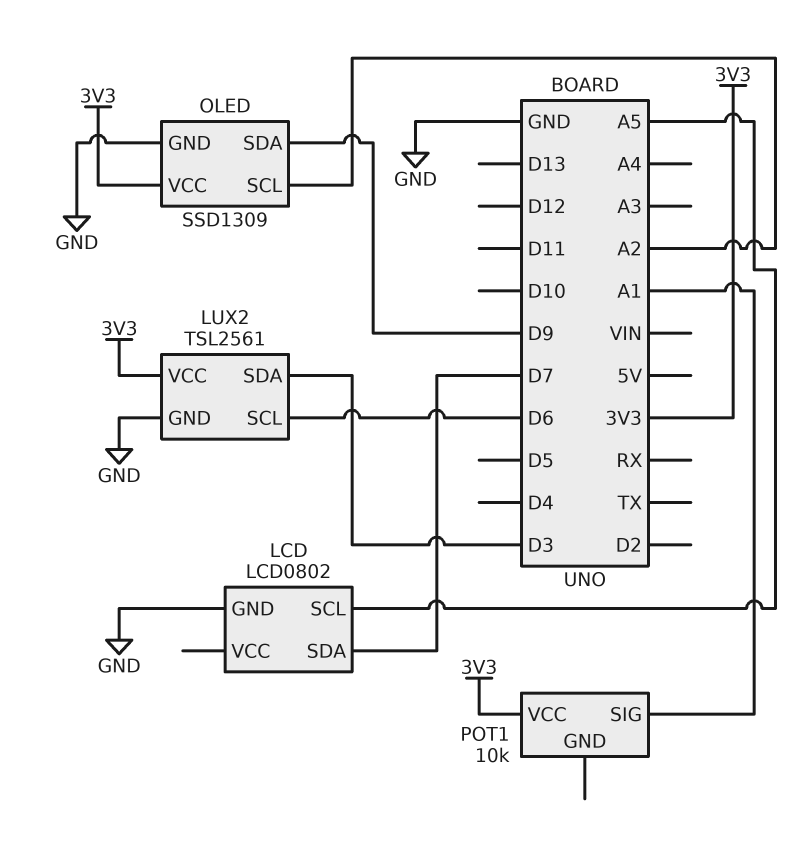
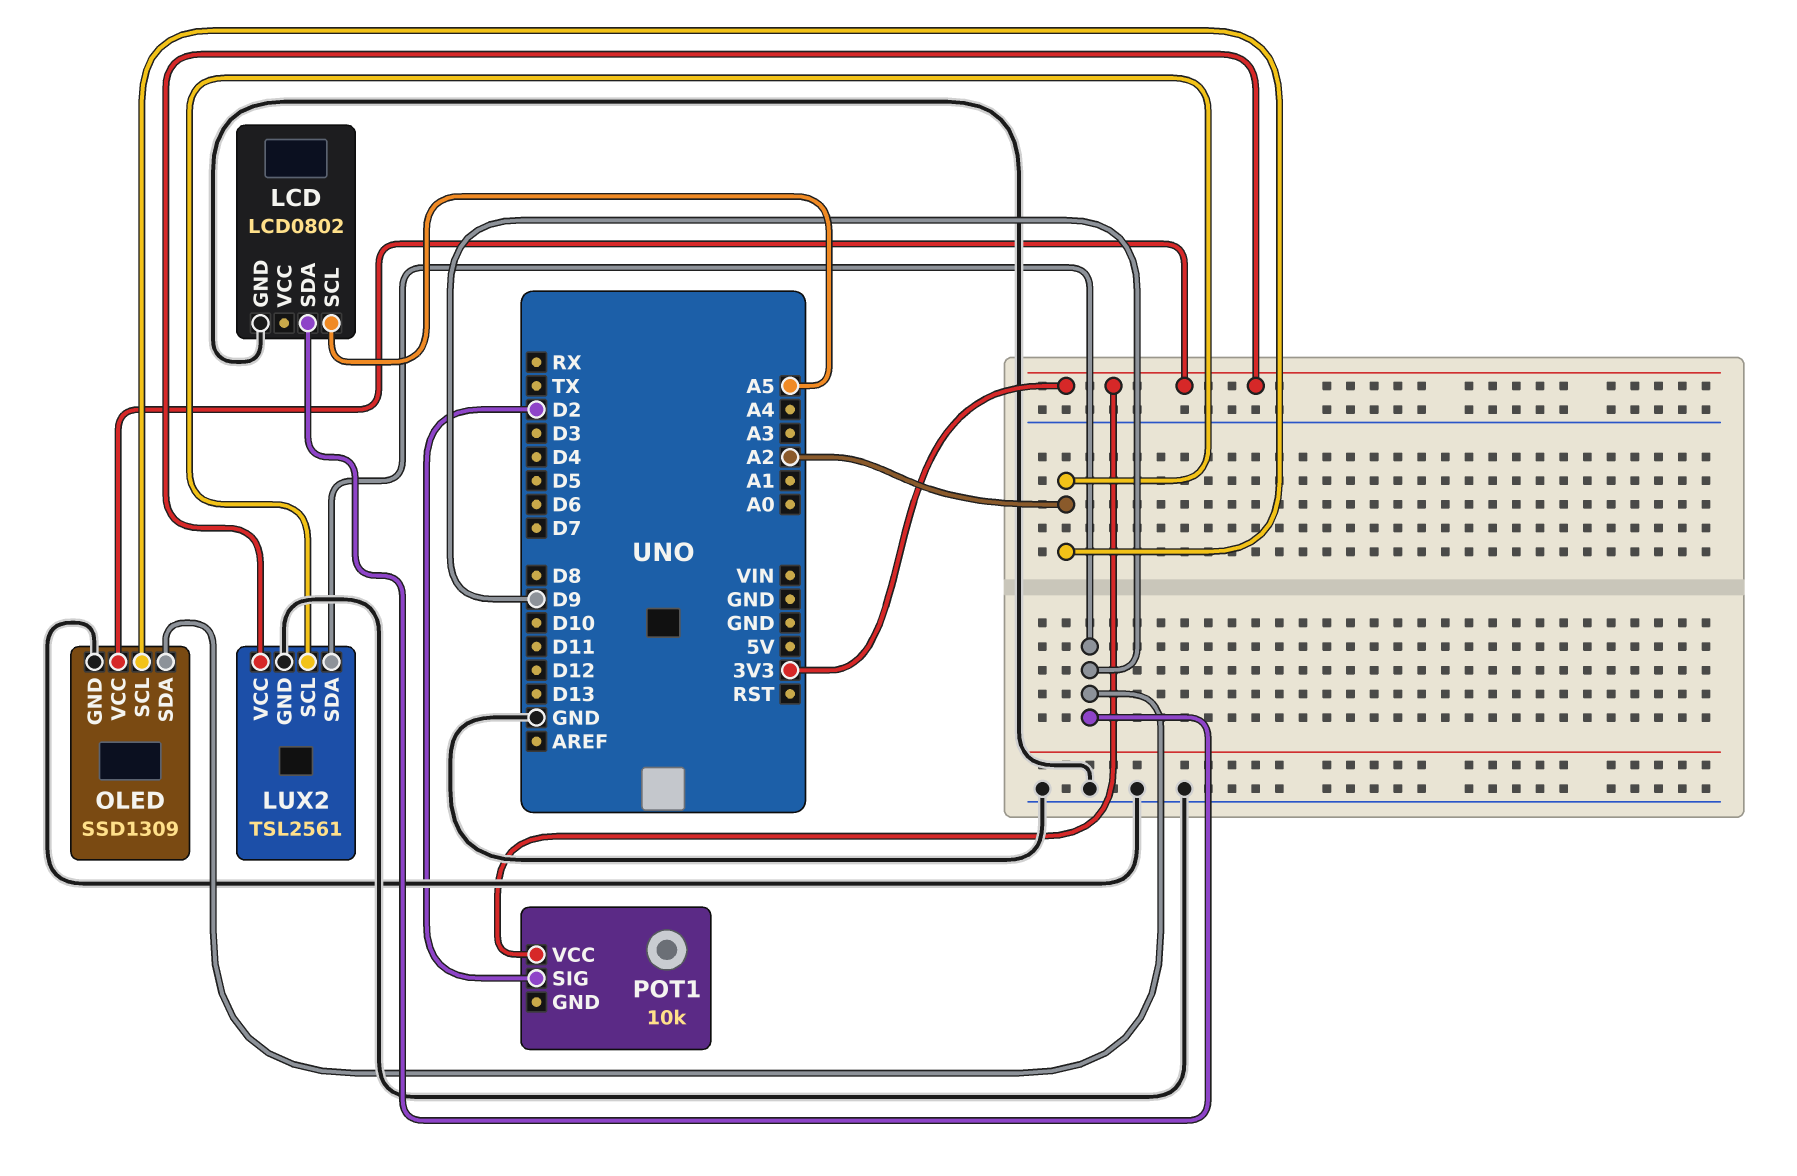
LCD pin SDA: D7 -> D9
LUX2 pin SCL: D6 -> A2
LUX2 pin SDA: D3 -> D9
POT1 pin SIG: A1 -> D2

